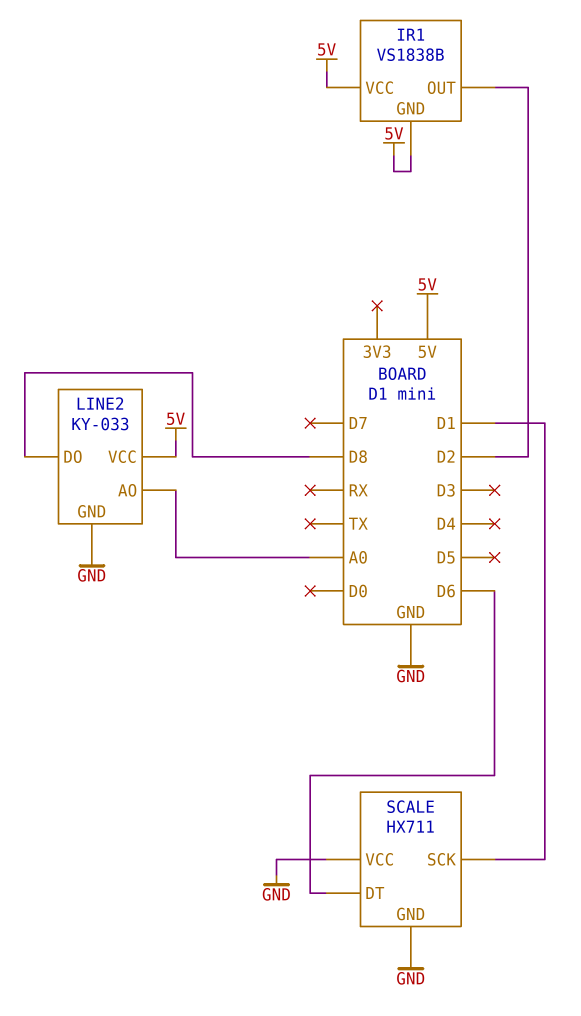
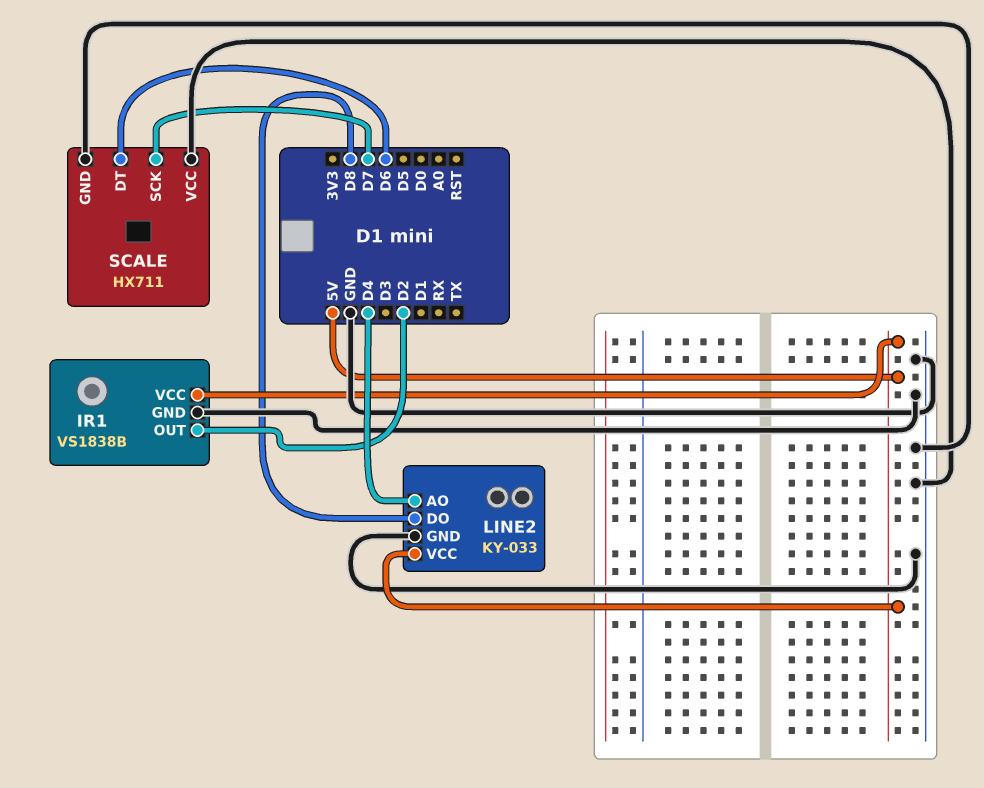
IR1 pin GND: 5V -> GND
LINE2 pin AO: A0 -> D4
SCALE pin SCK: D1 -> D7

